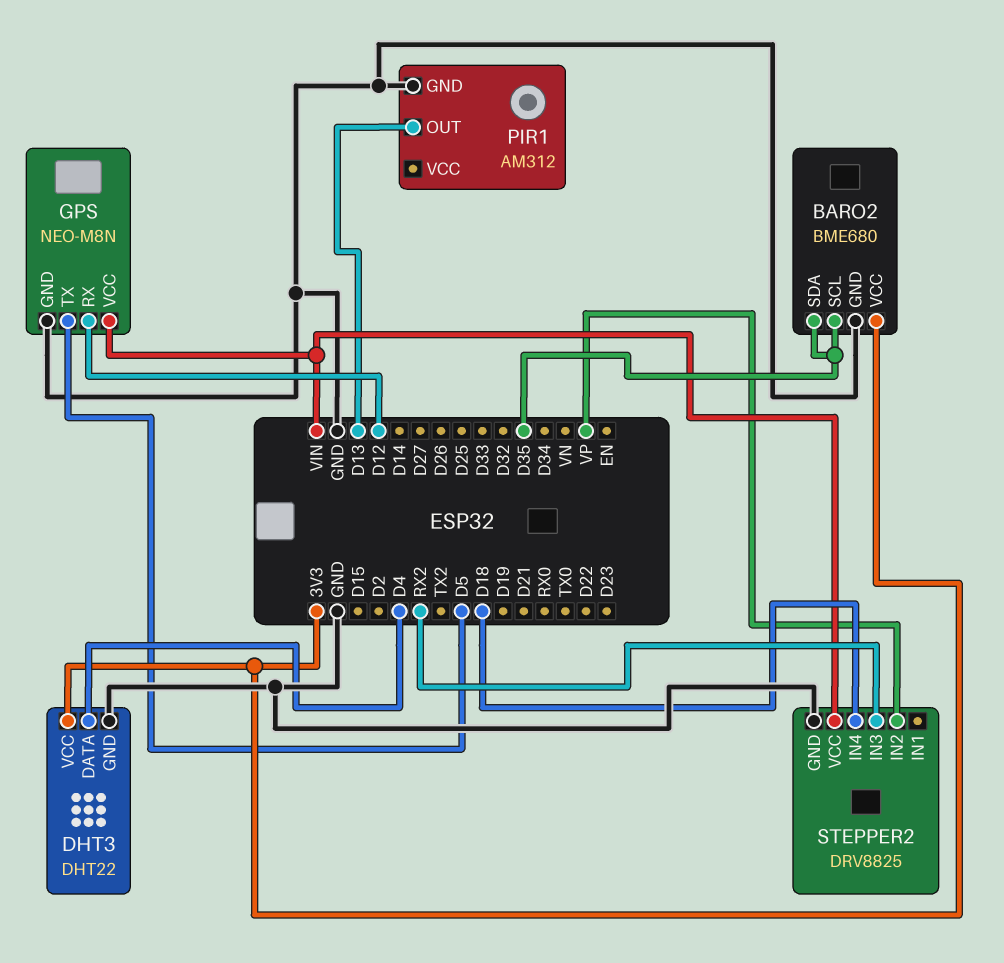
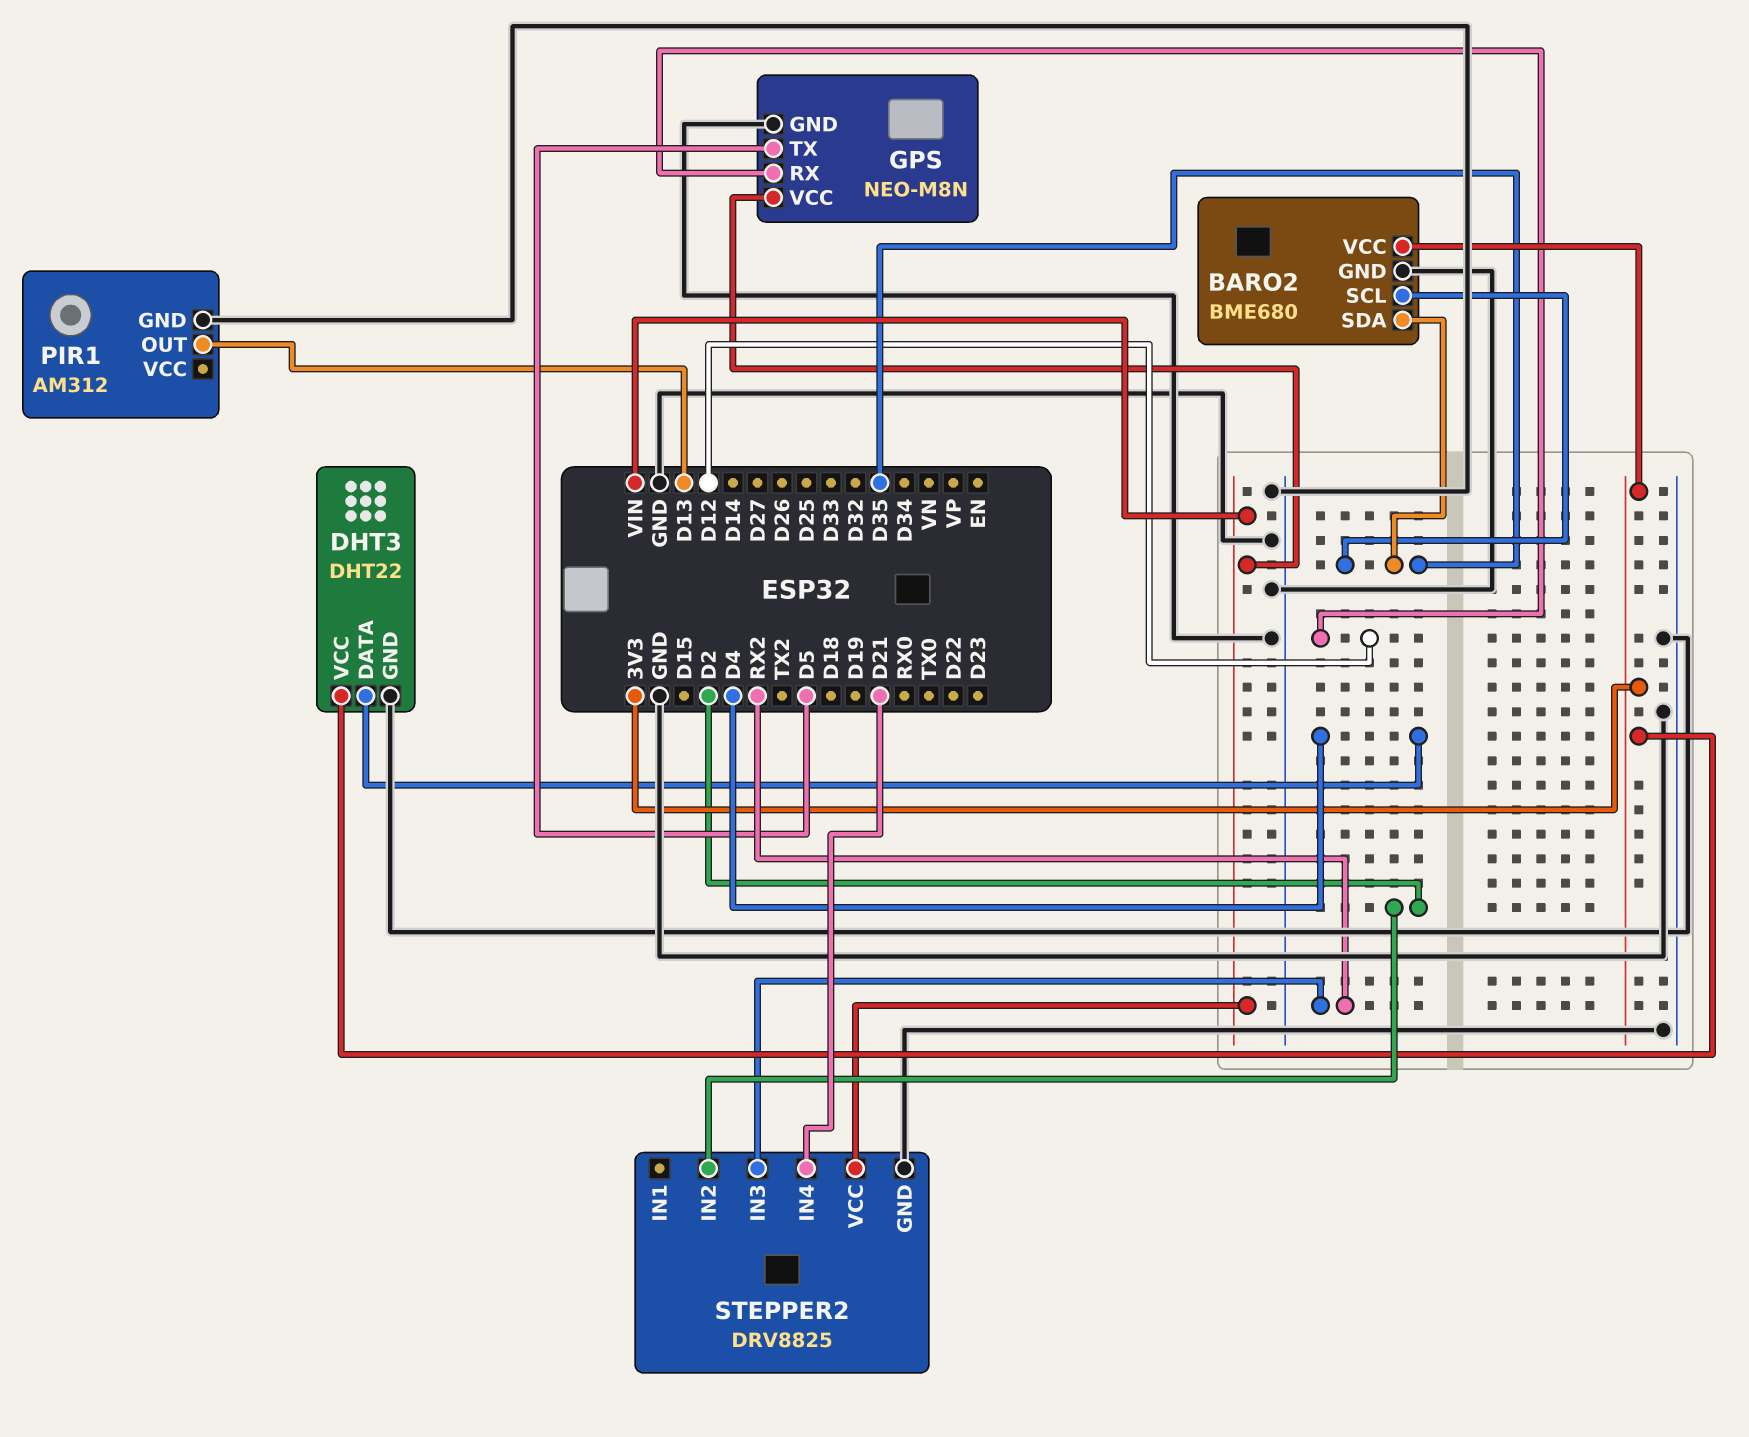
STEPPER2 pin IN2: VP -> D2
STEPPER2 pin IN4: D18 -> D21

